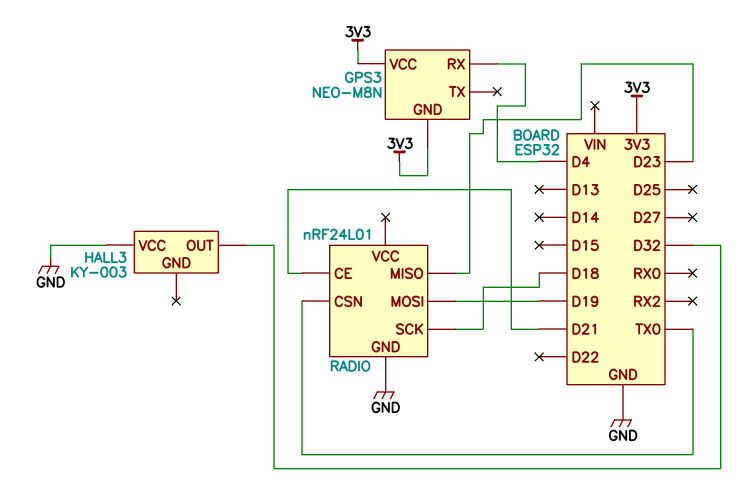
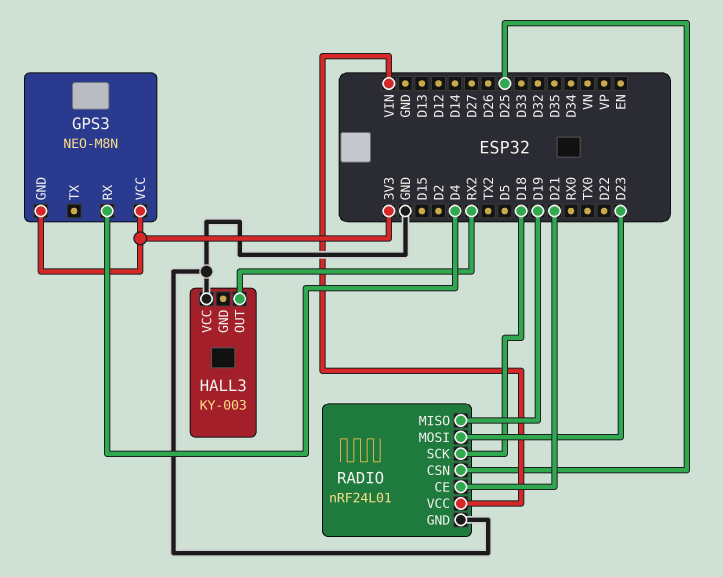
HALL3 pin OUT: D32 -> RX2
RADIO pin CSN: TX0 -> D25
RADIO pin MISO: D23 -> D19
RADIO pin MOSI: D19 -> D23
RADIO pin VCC: none -> VIN

